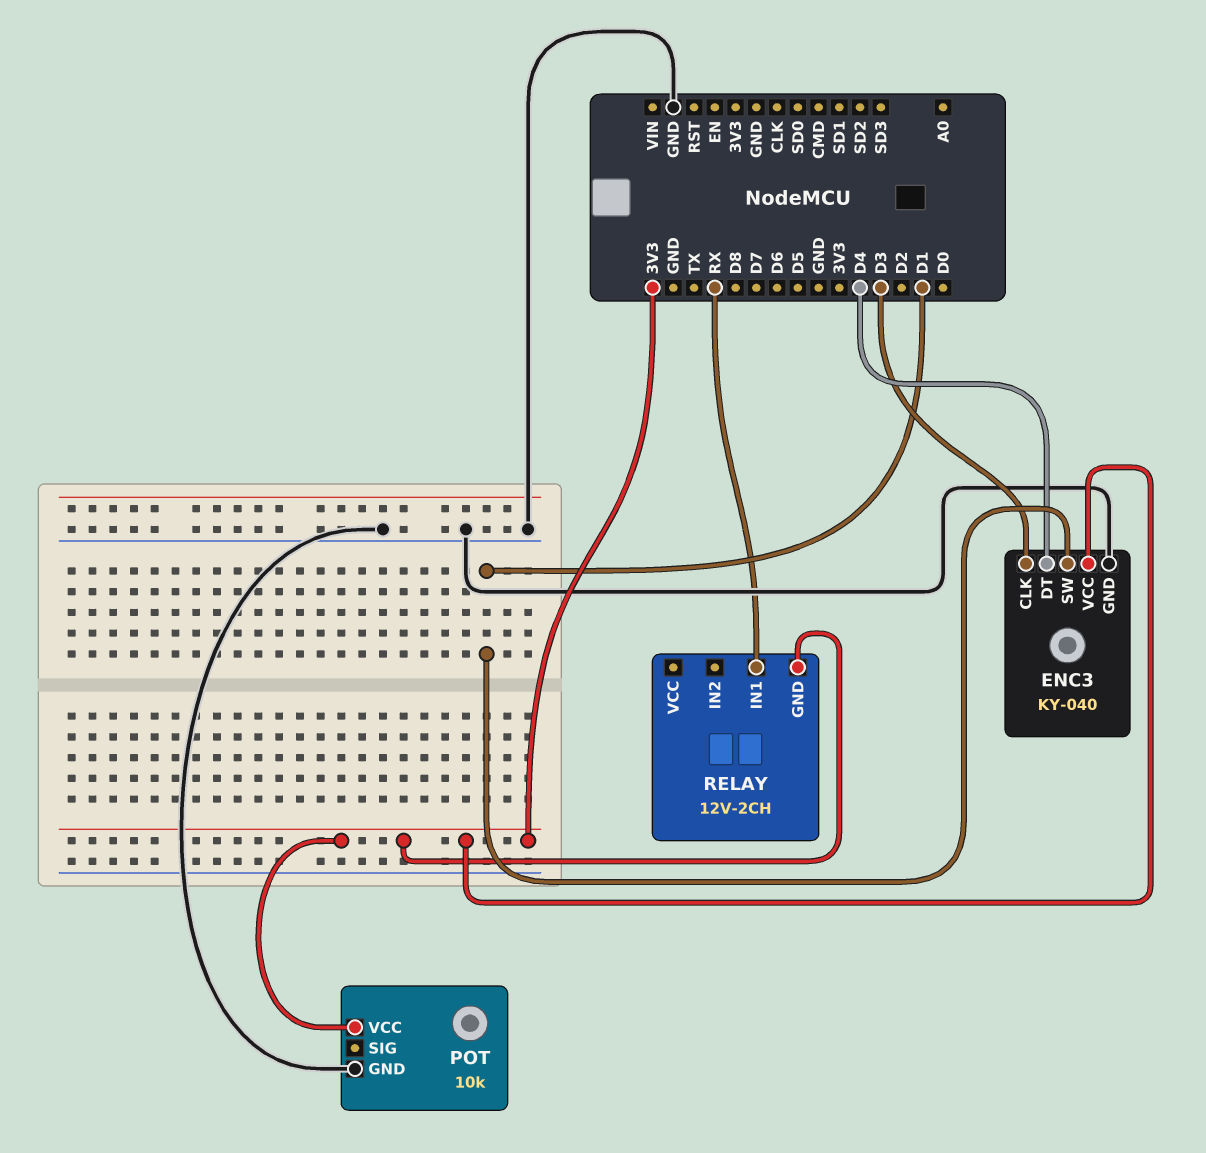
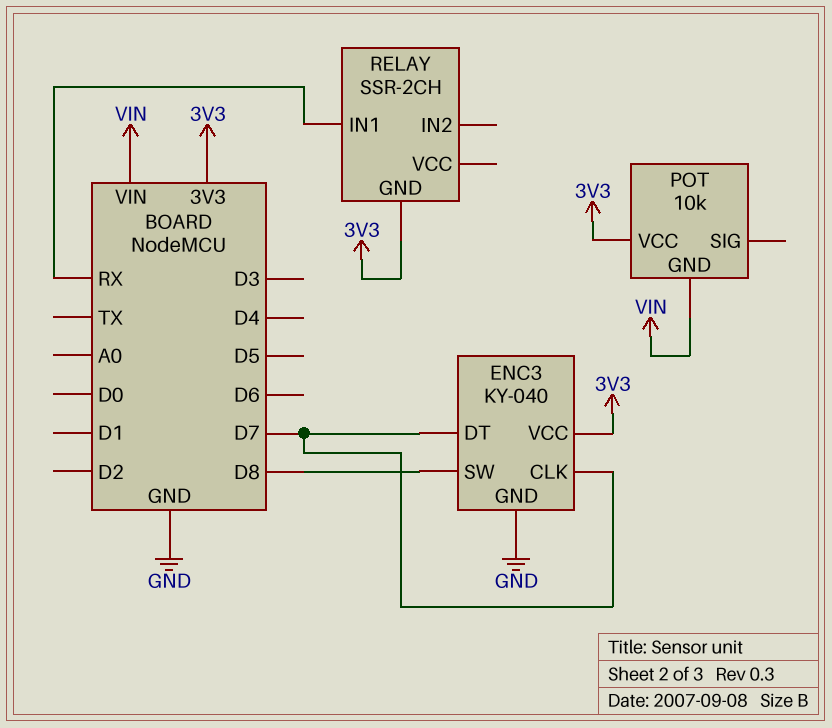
ENC3 pin CLK: D3 -> D7
ENC3 pin DT: D4 -> D7
ENC3 pin SW: D1 -> D8
POT pin GND: GND -> VIN
RELAY: 12V-2CH -> SSR-2CH

